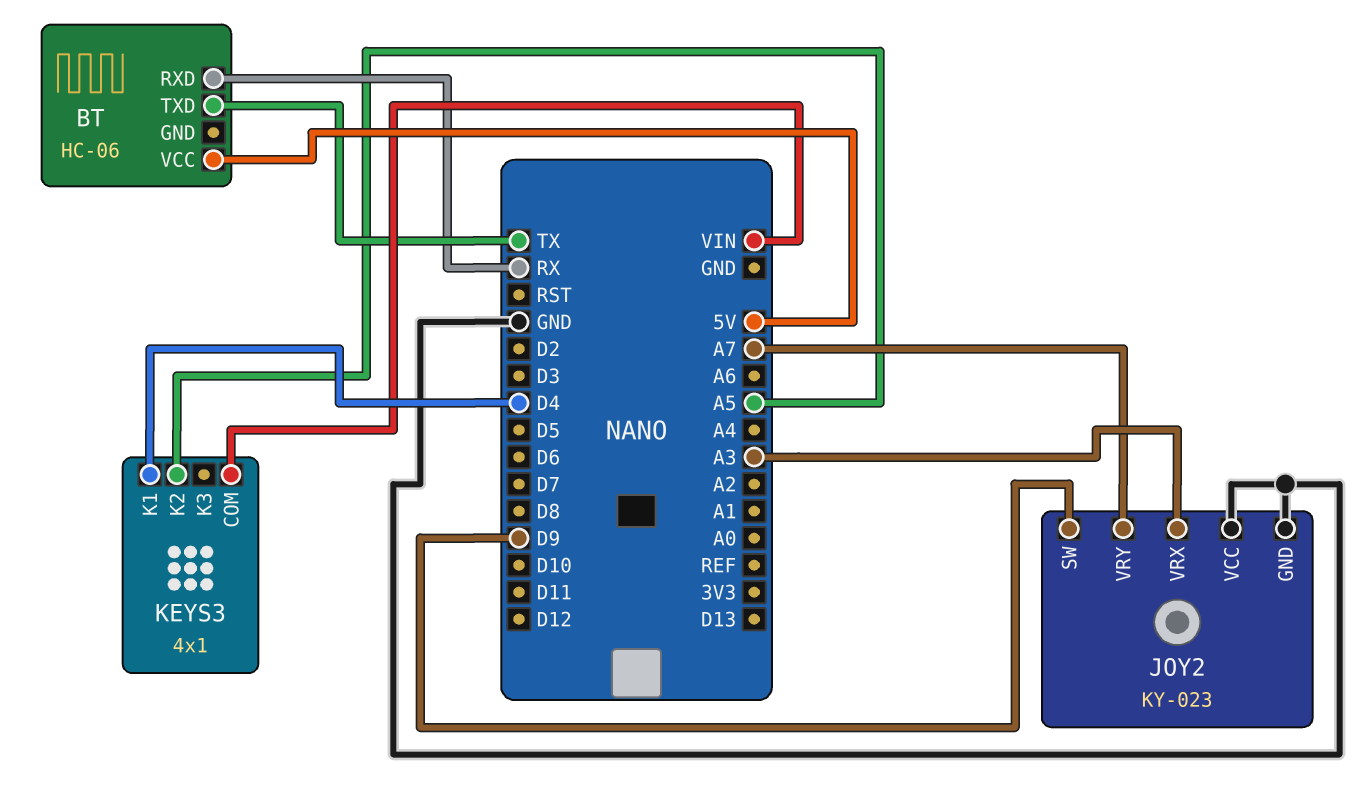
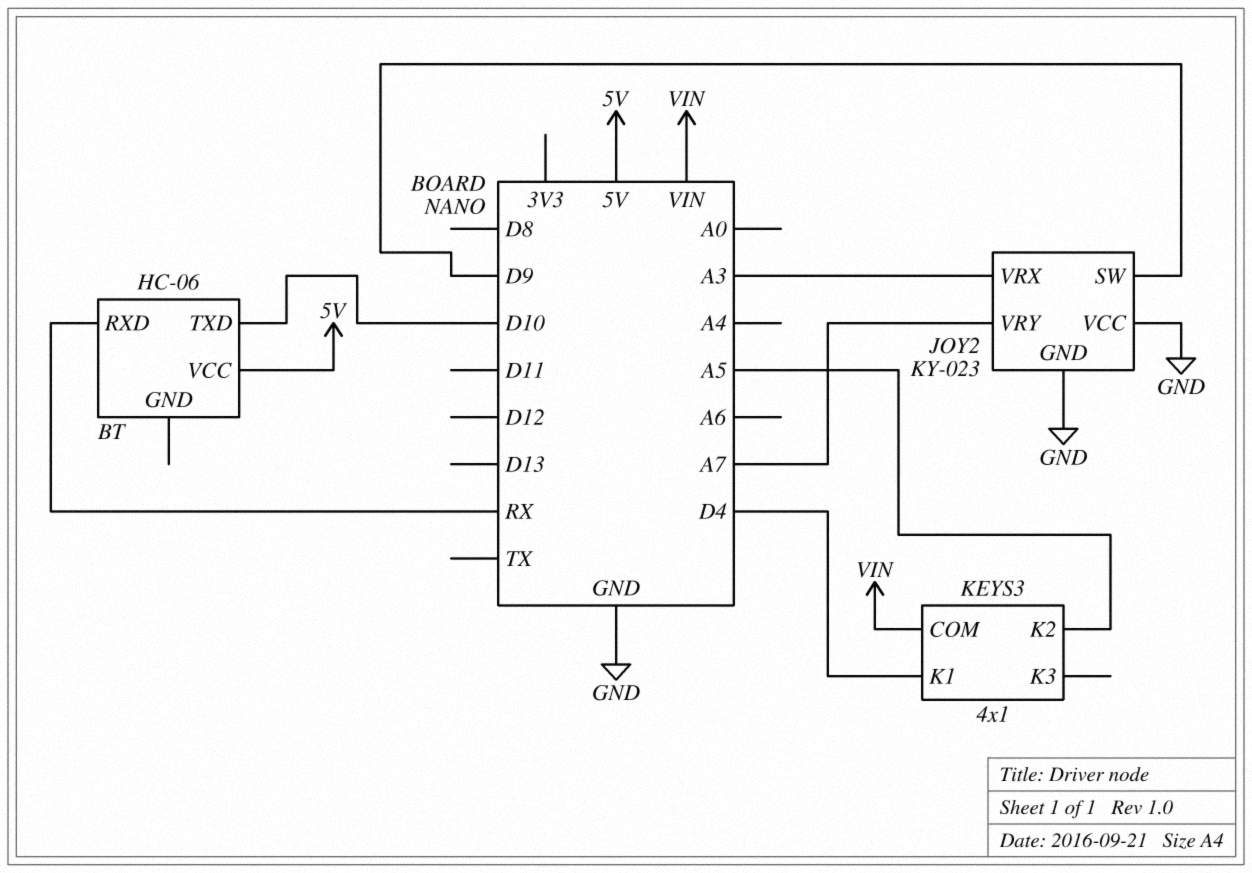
BT pin TXD: TX -> D10

